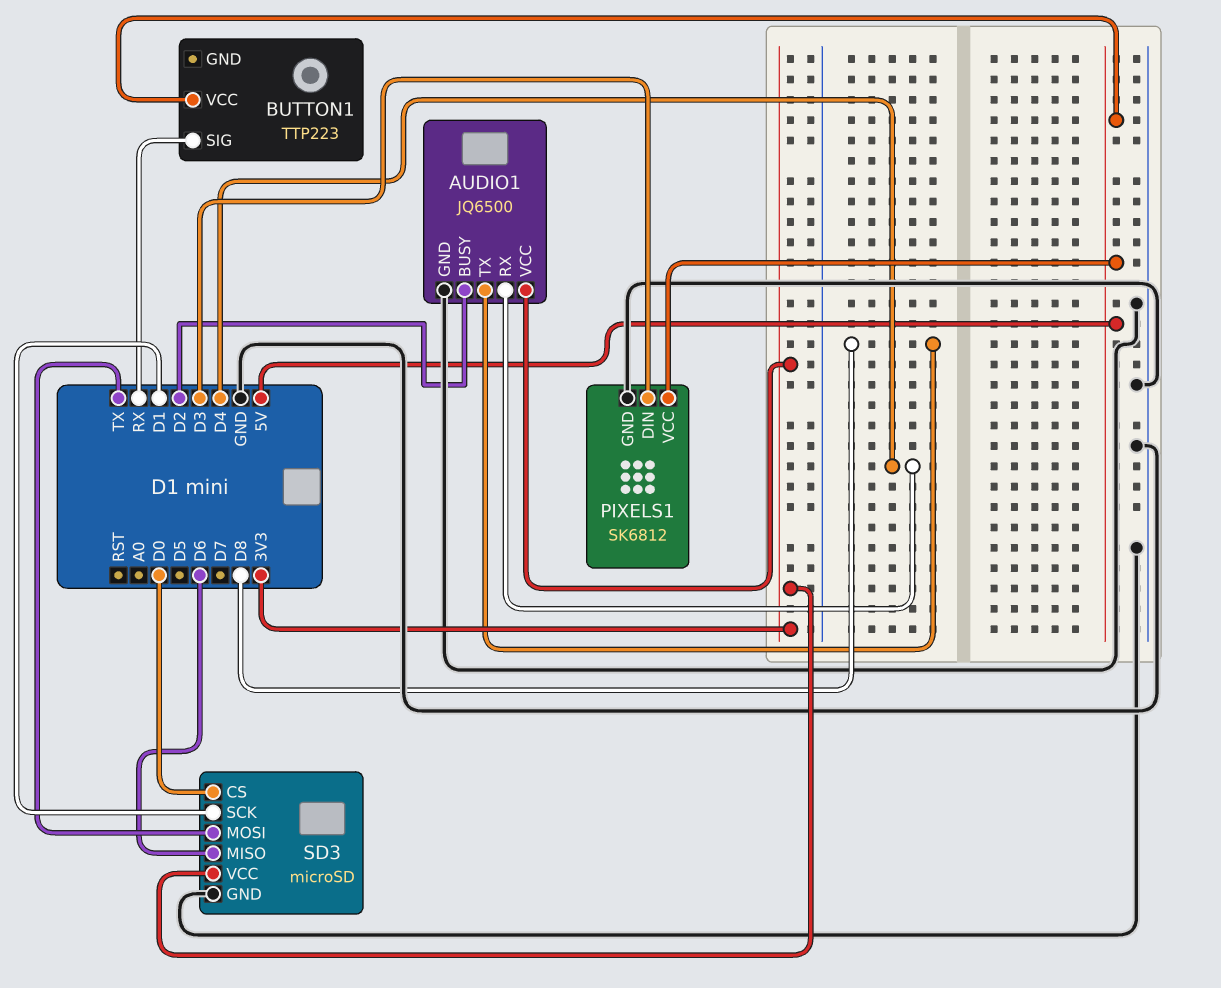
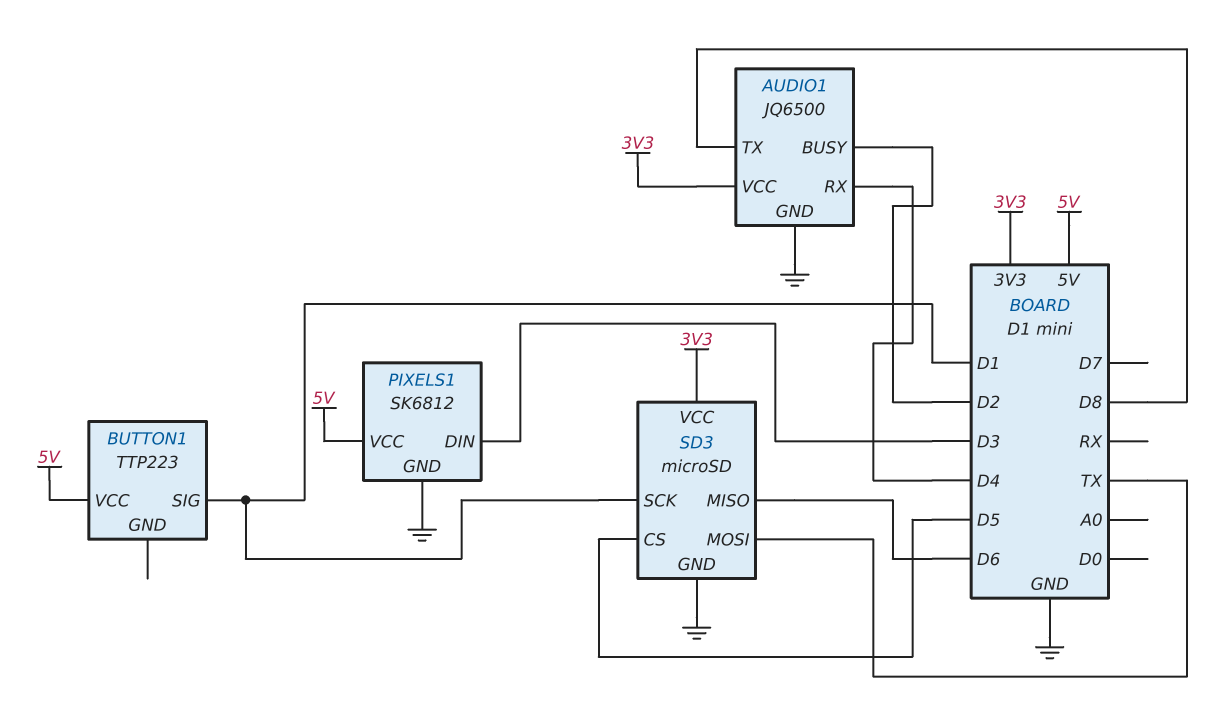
BUTTON1 pin SIG: RX -> D1
SD3 pin CS: D0 -> D5

